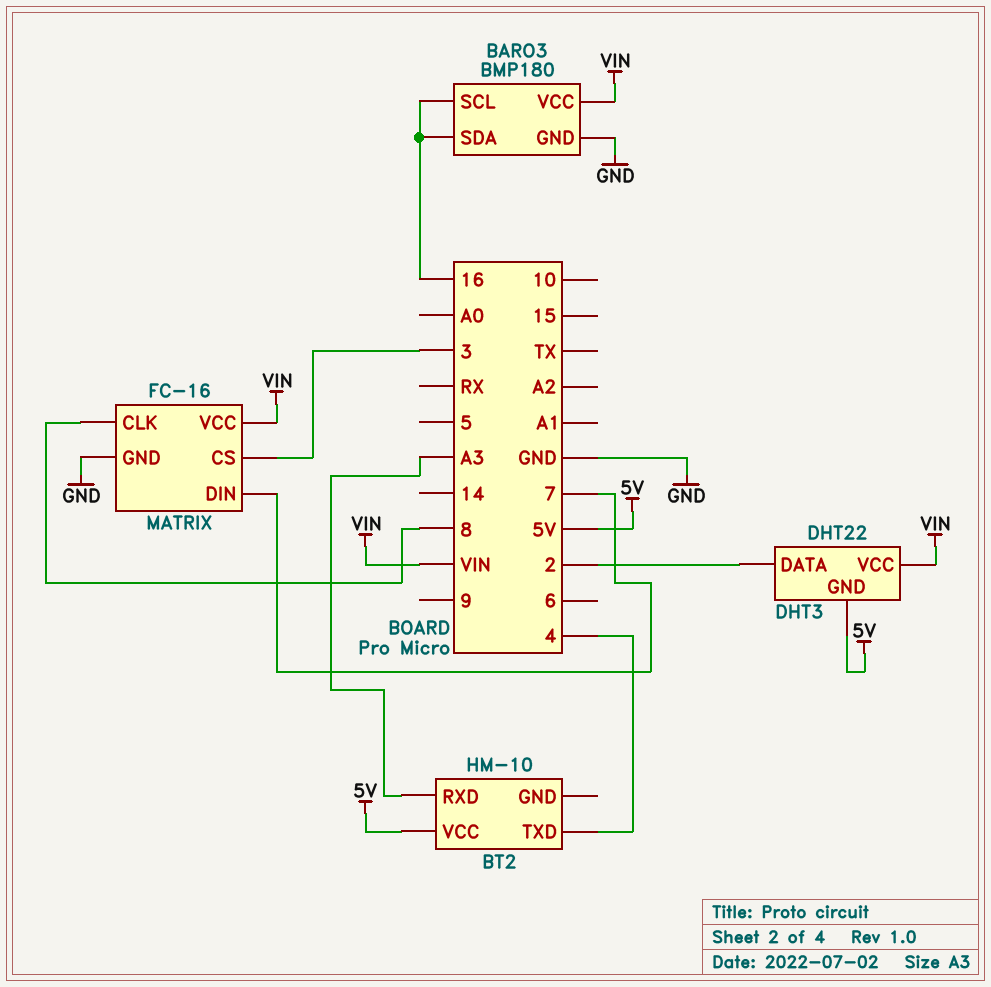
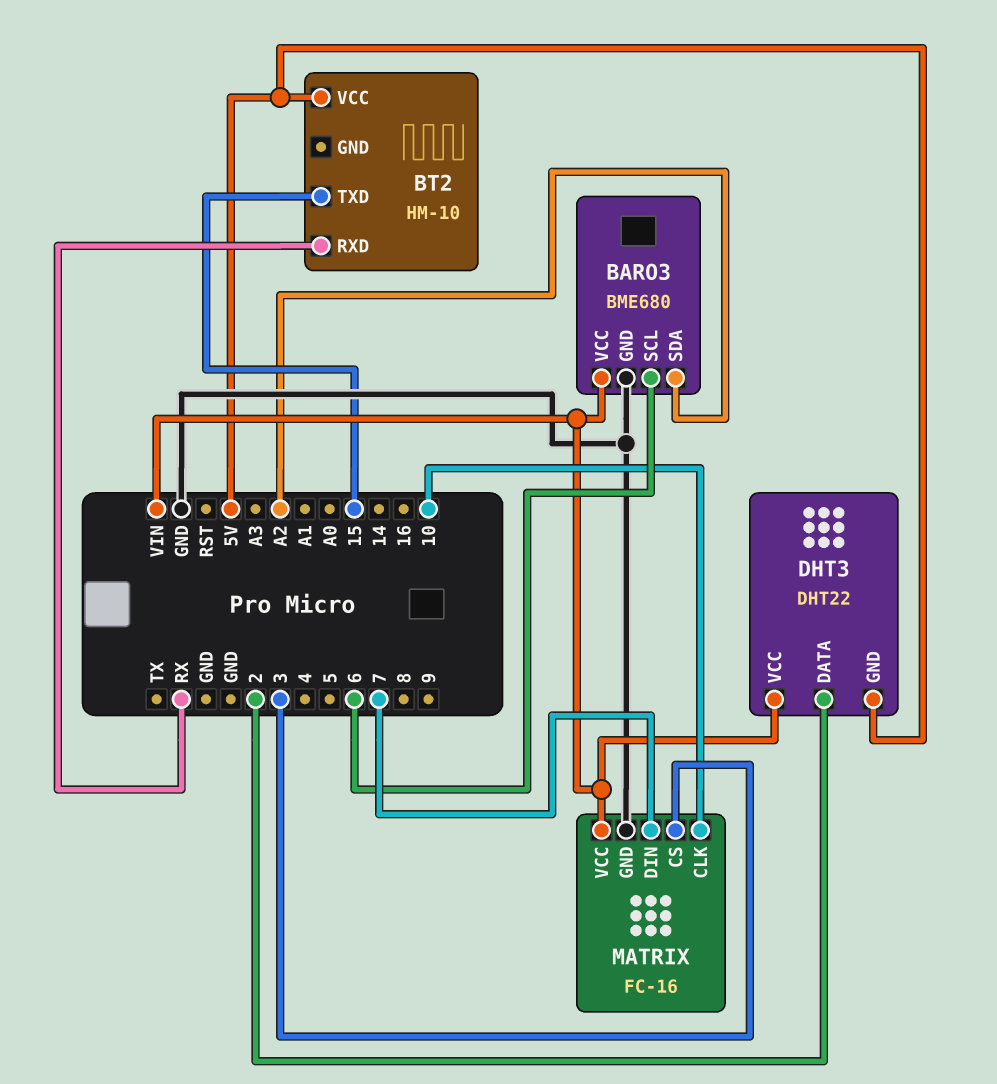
BARO3: BMP180 -> BME680
BARO3 pin SCL: 16 -> 6
BARO3 pin SDA: 16 -> A2
BT2 pin RXD: A3 -> RX
BT2 pin TXD: 4 -> 15
MATRIX pin CLK: 8 -> 10

